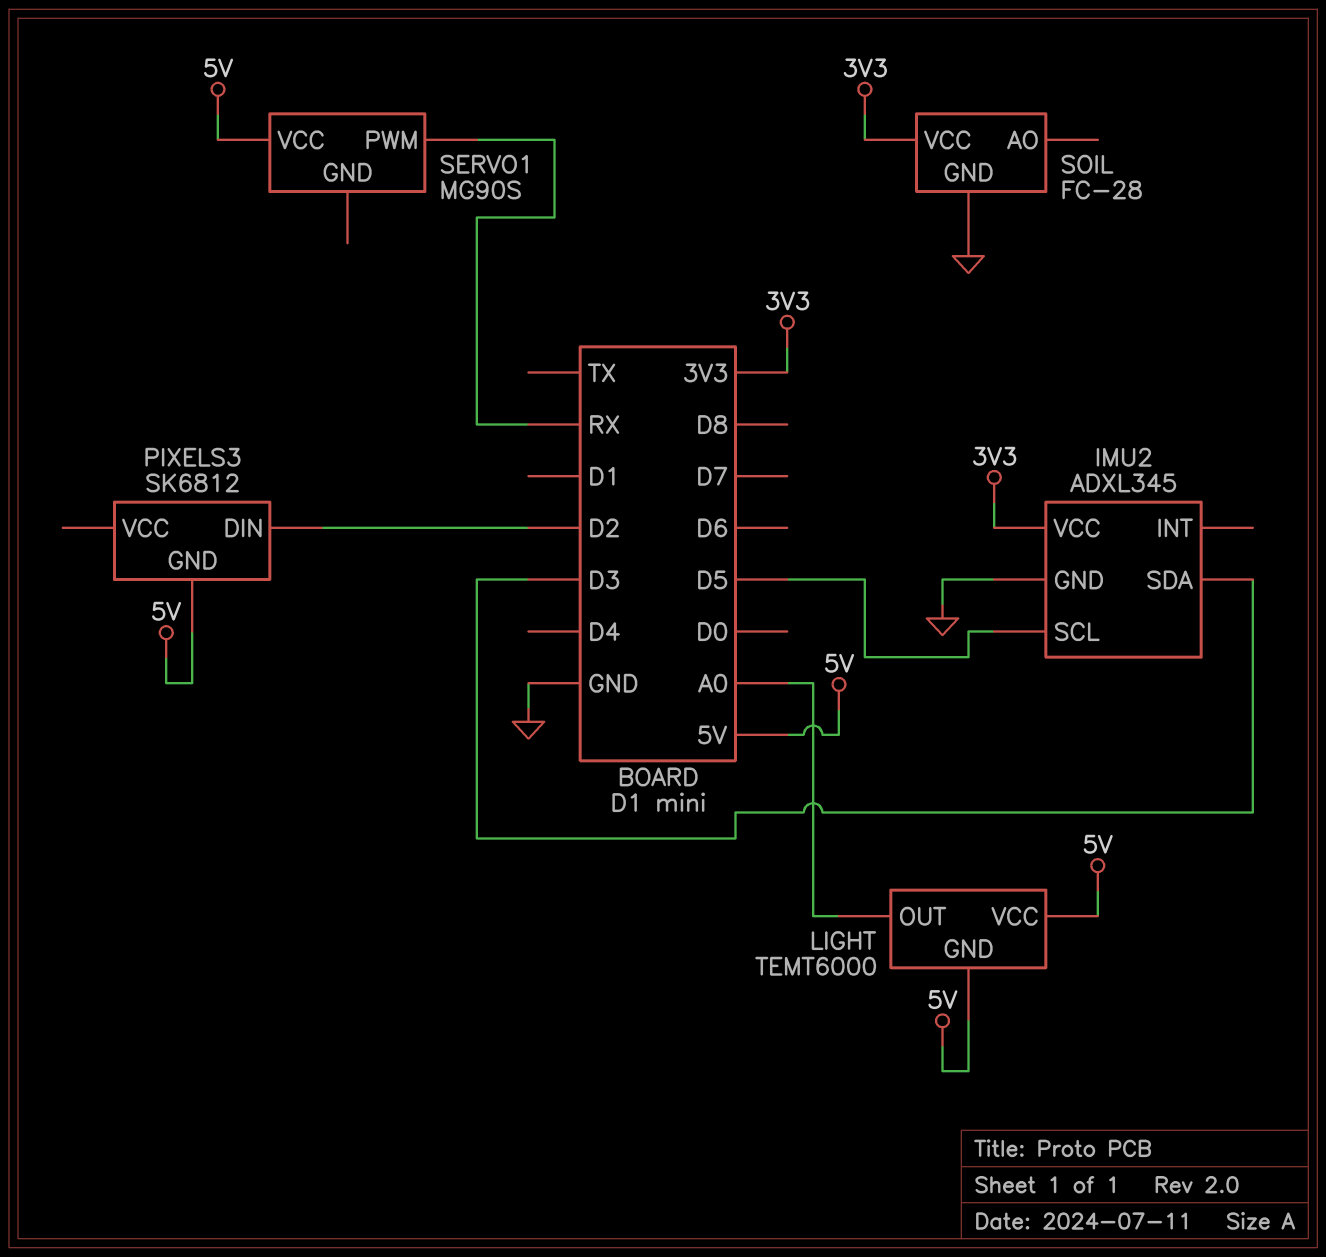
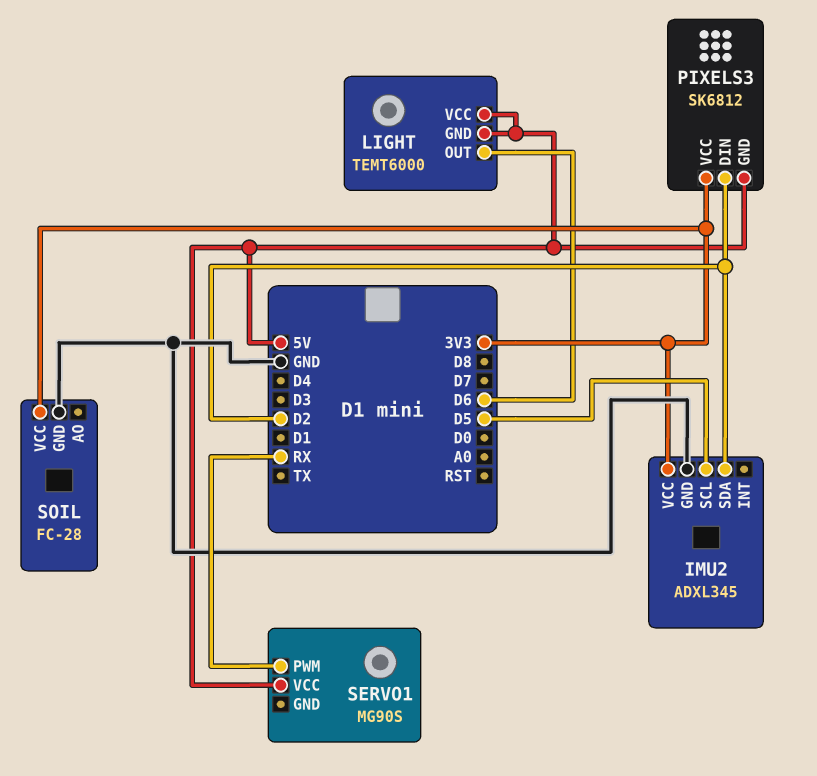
IMU2 pin SDA: D3 -> D2
LIGHT pin OUT: A0 -> D6
PIXELS3 pin VCC: none -> 3V3

